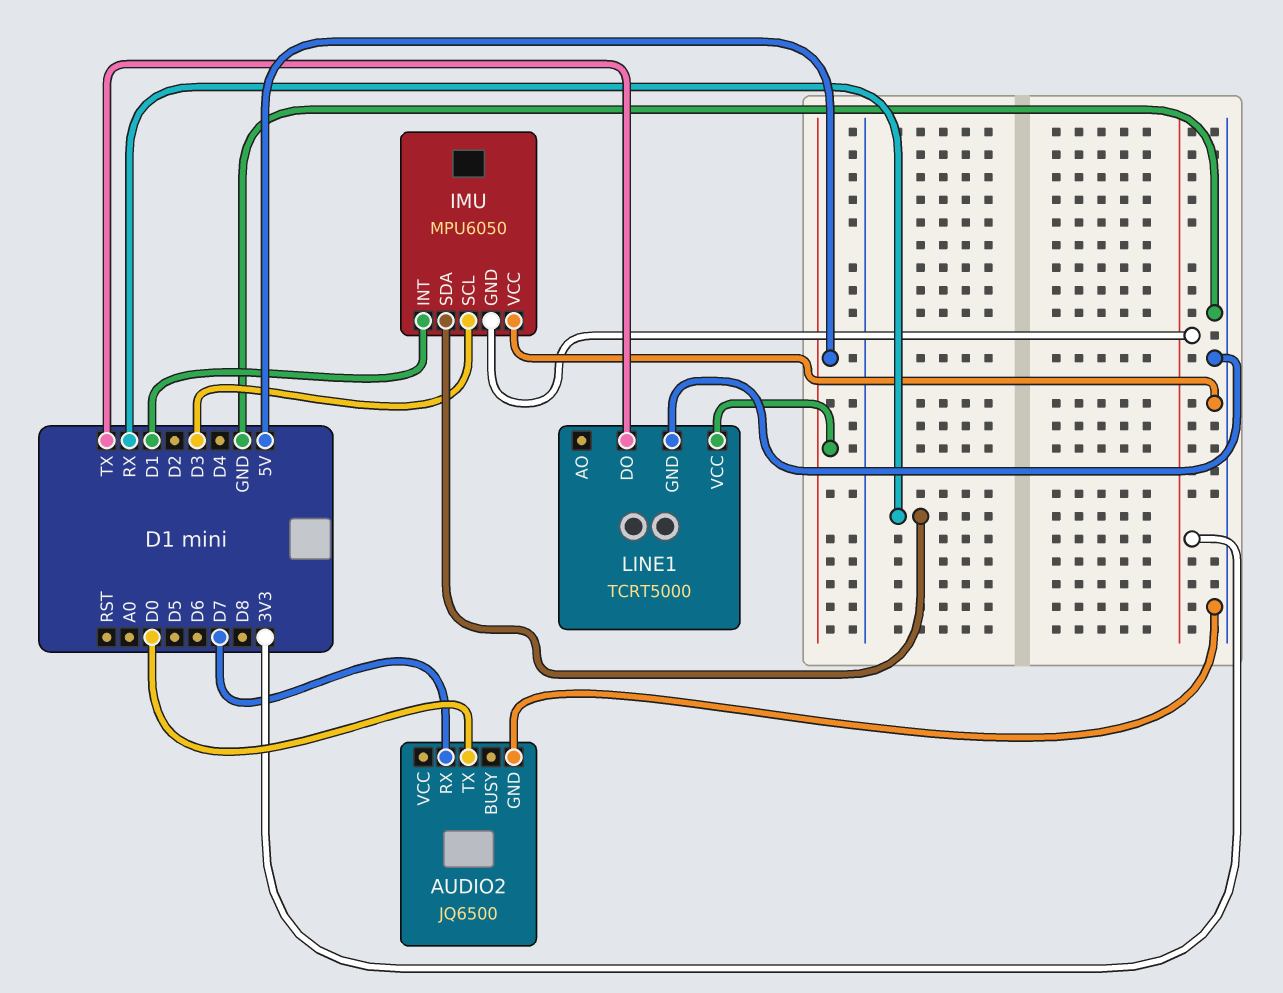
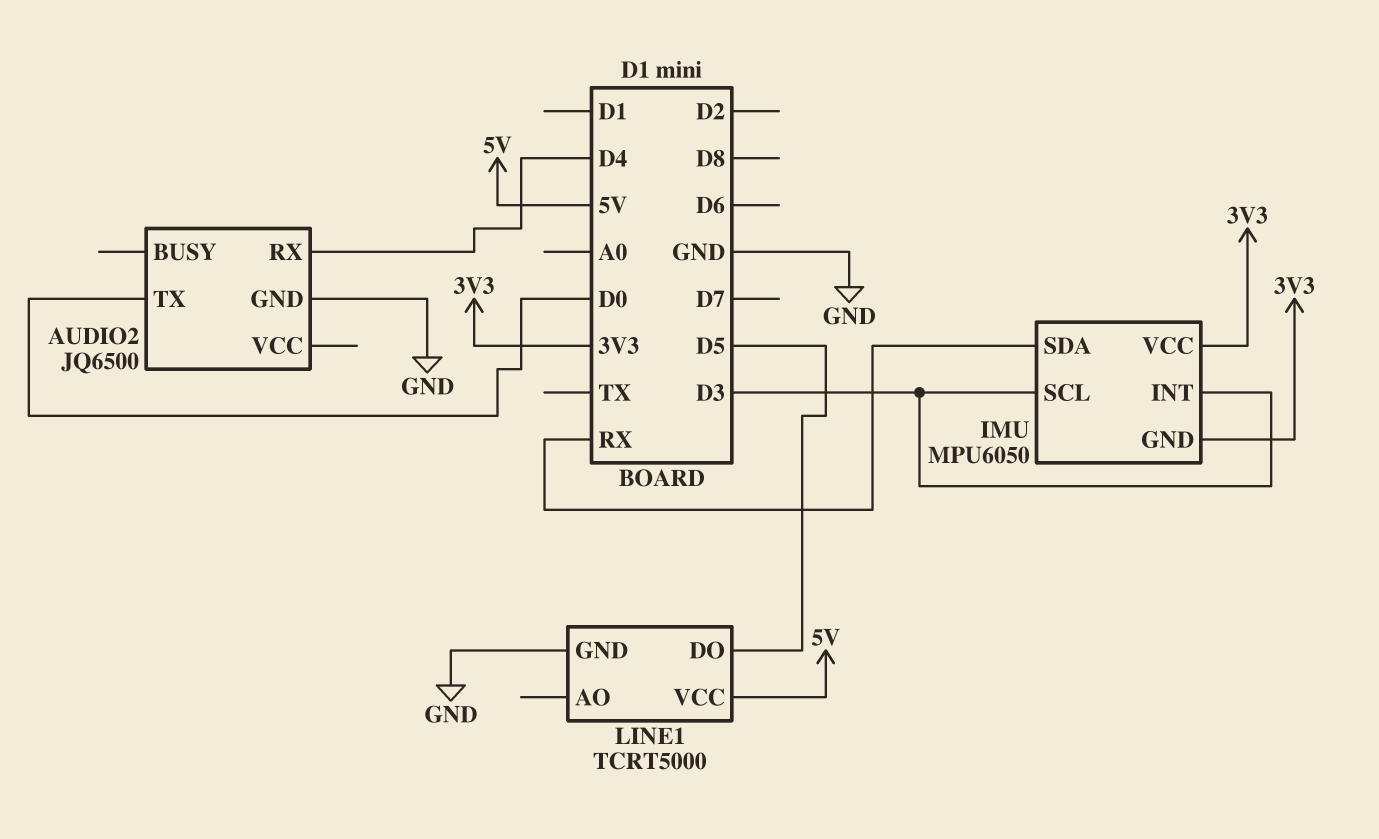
AUDIO2 pin RX: D7 -> D4
IMU pin INT: D1 -> D3
IMU pin VCC: GND -> 3V3
LINE1 pin DO: TX -> D5

